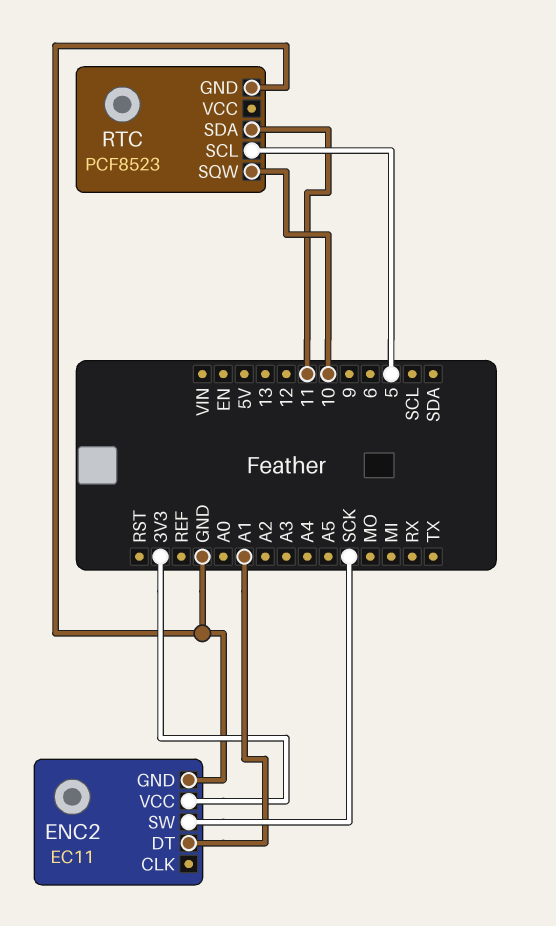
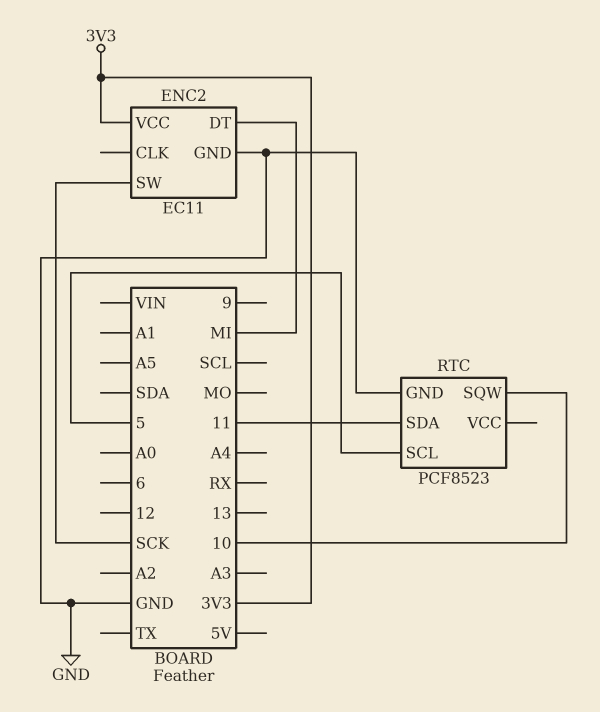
ENC2 pin DT: A1 -> MI

